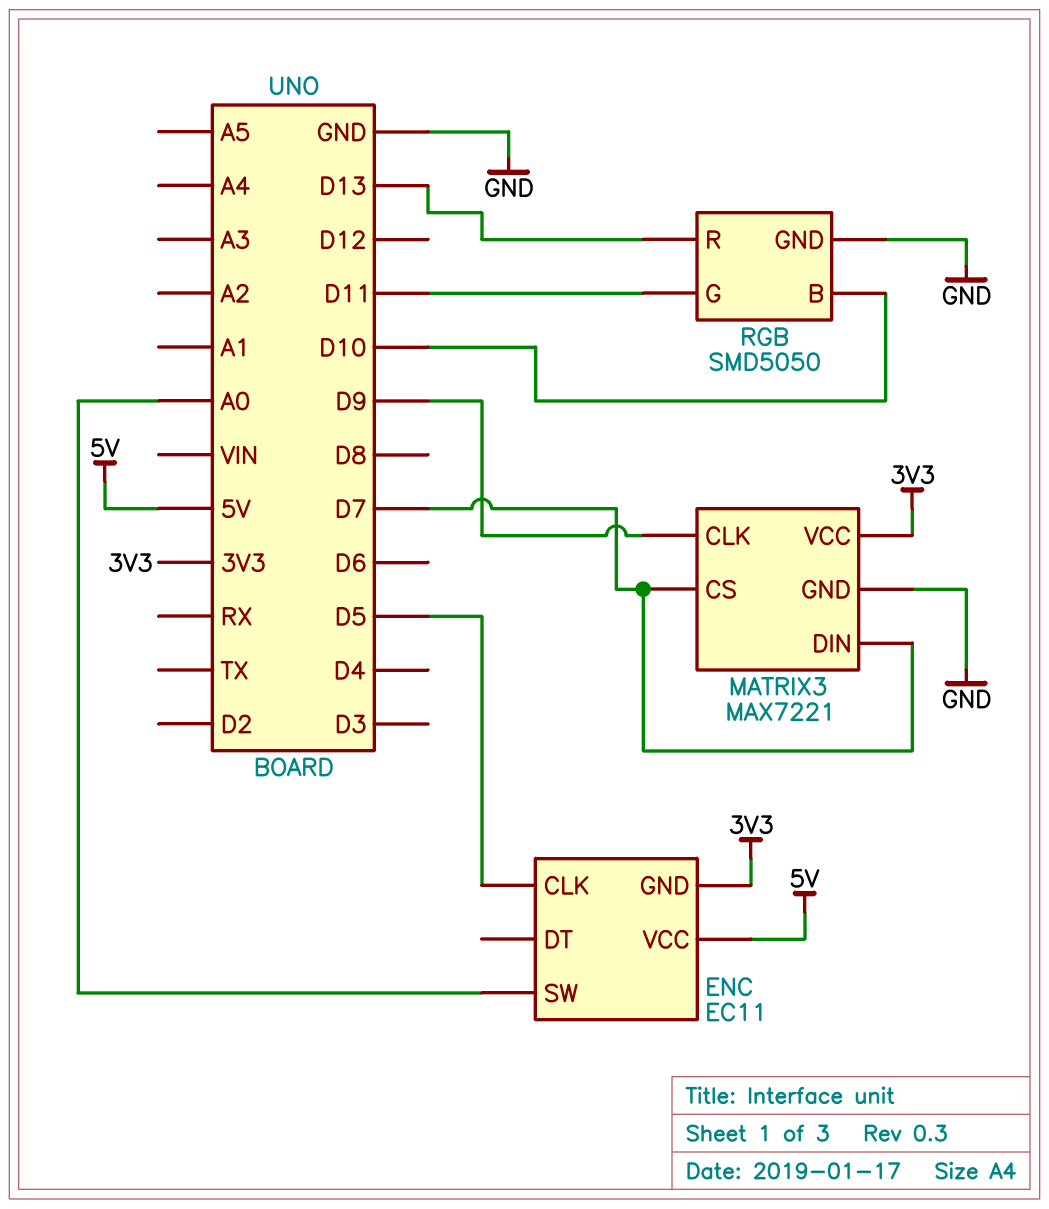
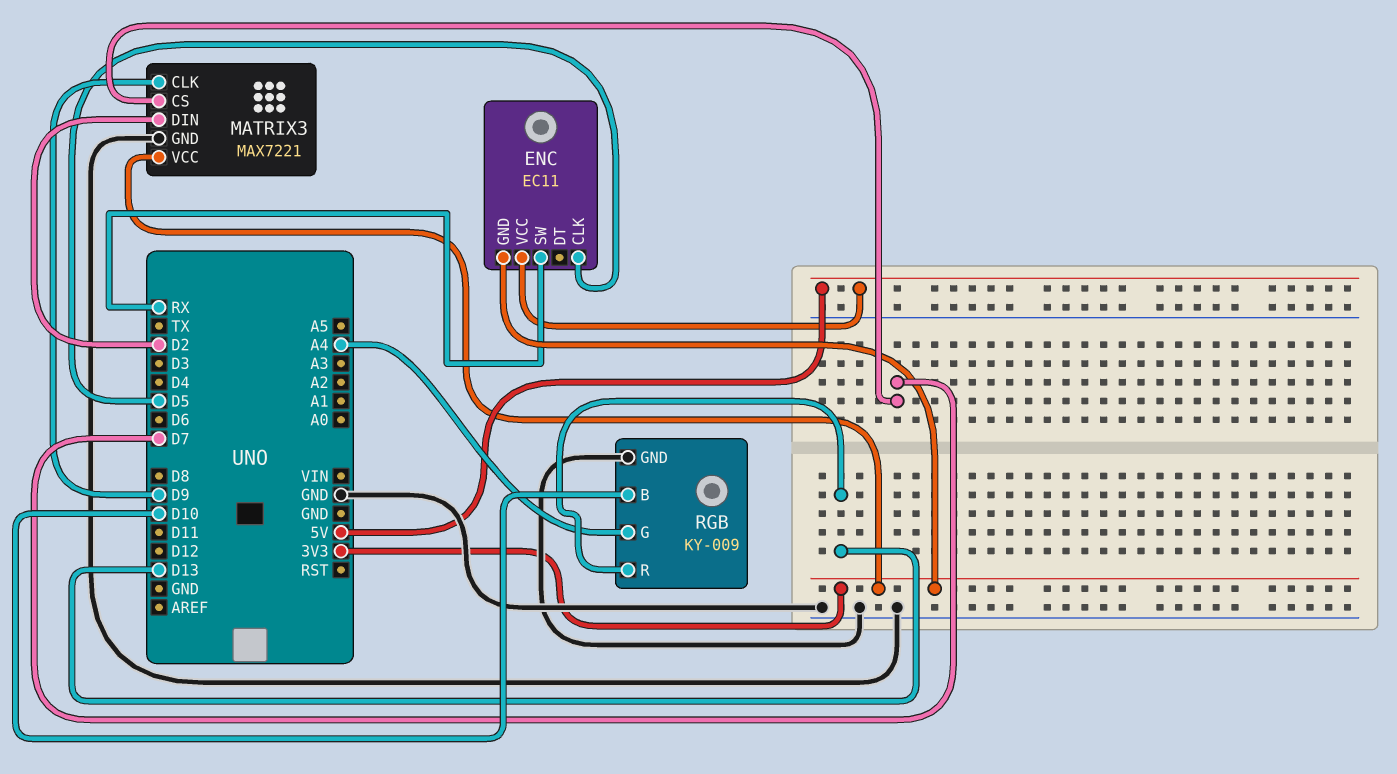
ENC pin SW: A0 -> RX
MATRIX3 pin DIN: D7 -> D2
RGB: SMD5050 -> KY-009
RGB pin G: D11 -> A4

